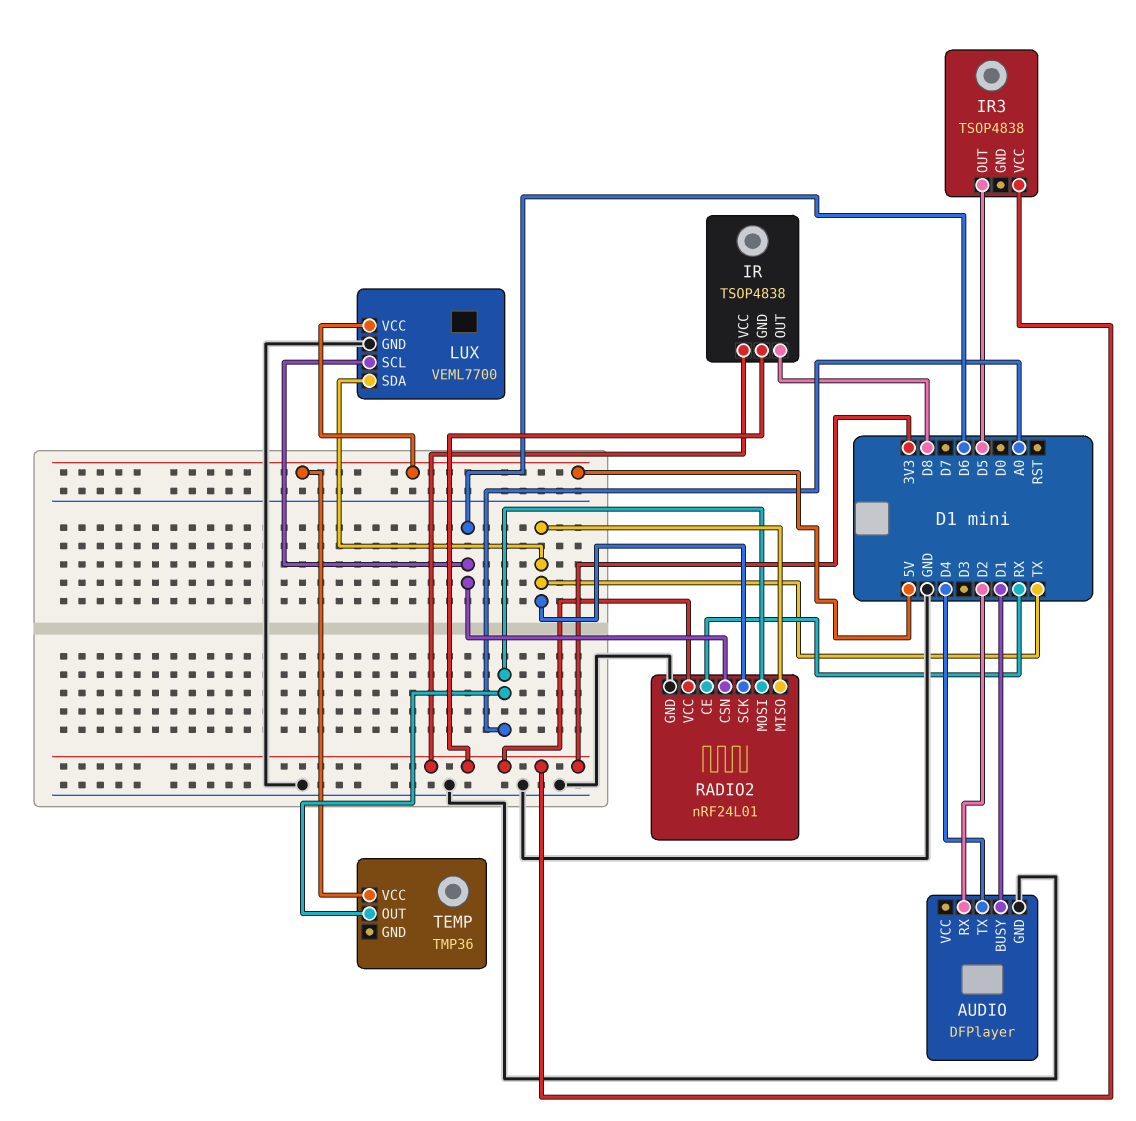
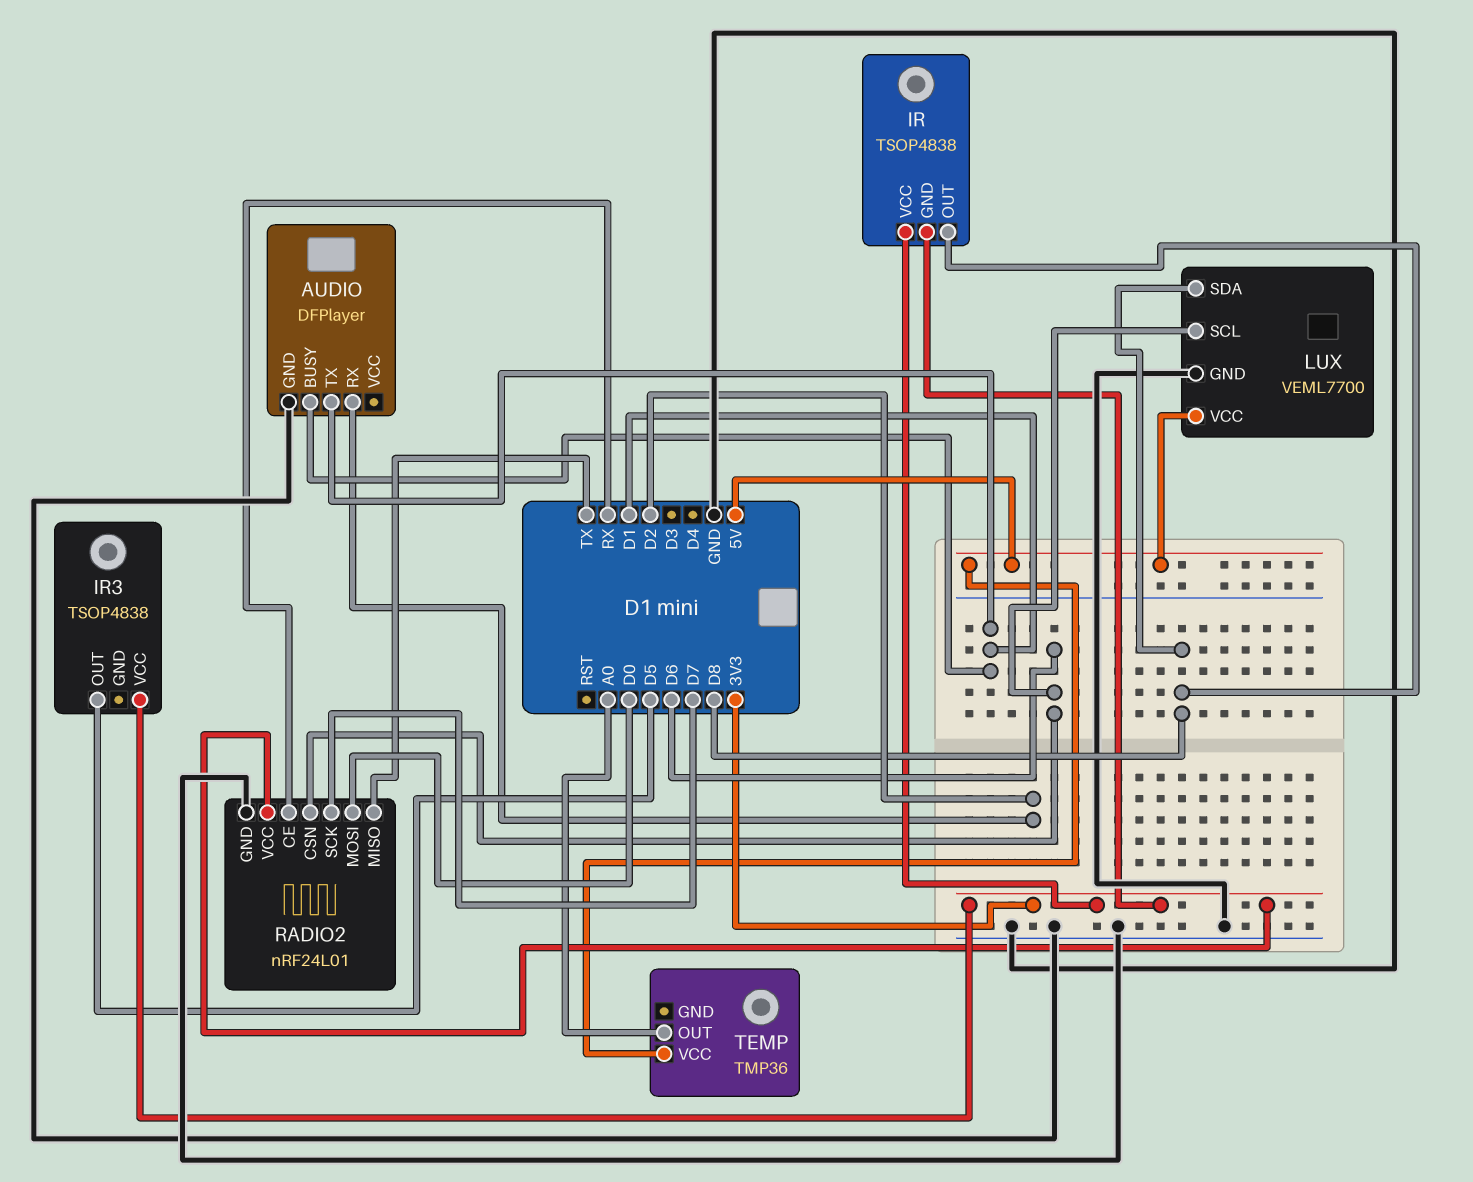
AUDIO pin TX: D4 -> D1
LUX pin SDA: TX -> D8
RADIO2 pin MOSI: A0 -> D0
RADIO2 pin SCK: TX -> D7

